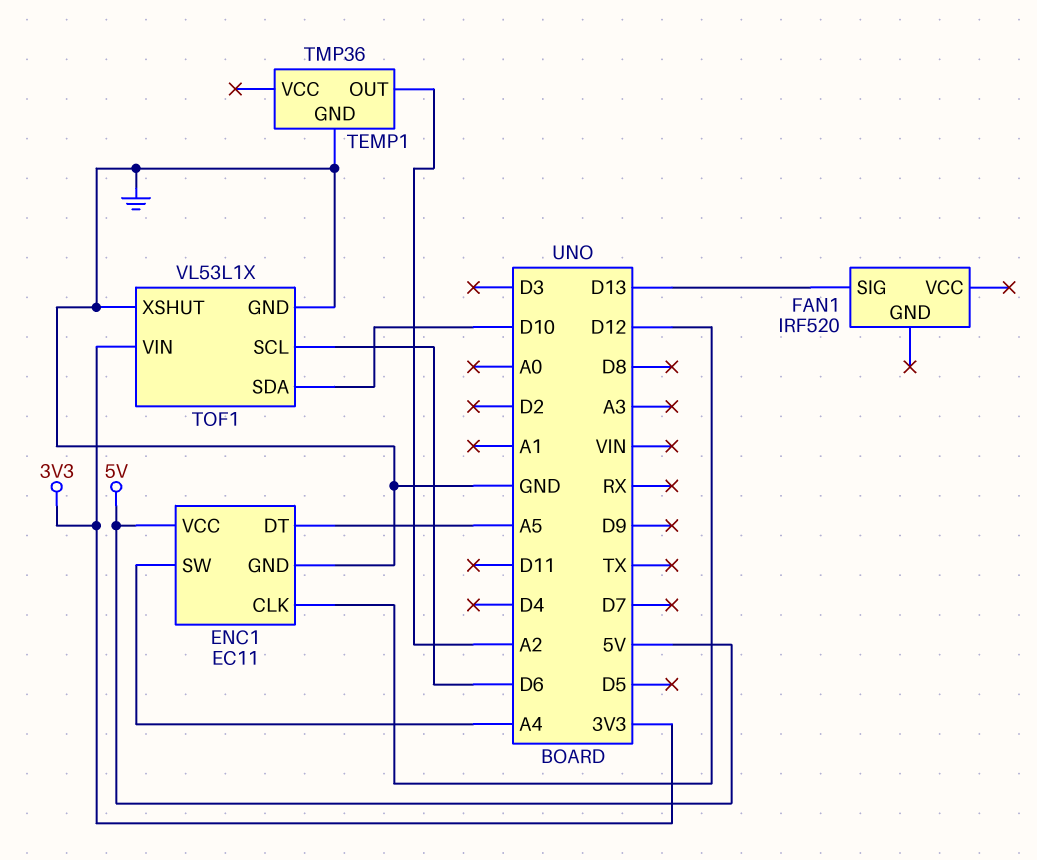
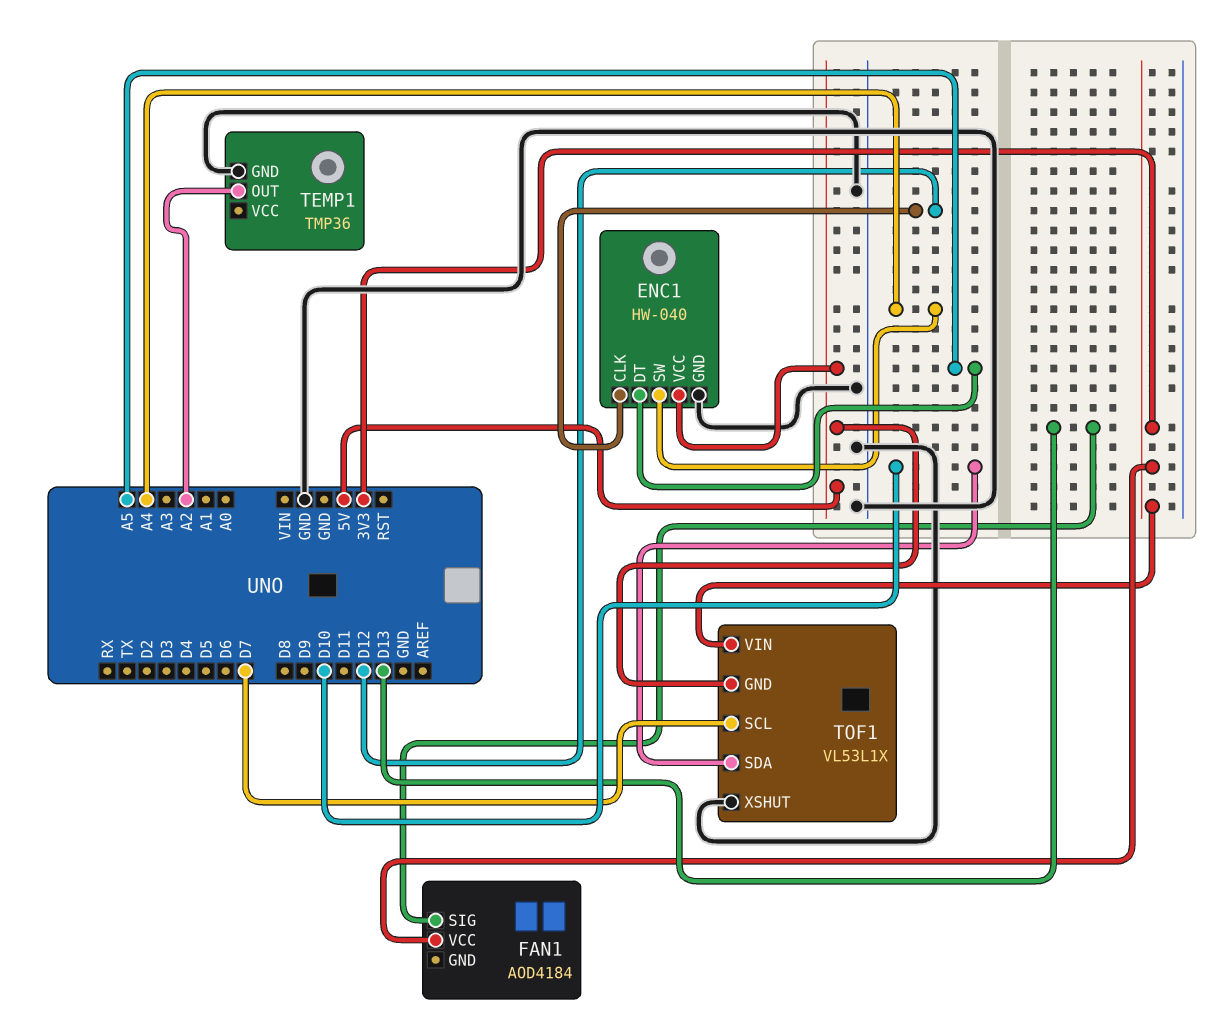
ENC1: EC11 -> HW-040
FAN1: IRF520 -> AOD4184
FAN1 pin VCC: none -> 3V3
TOF1 pin GND: GND -> 5V
TOF1 pin SCL: D6 -> D7

